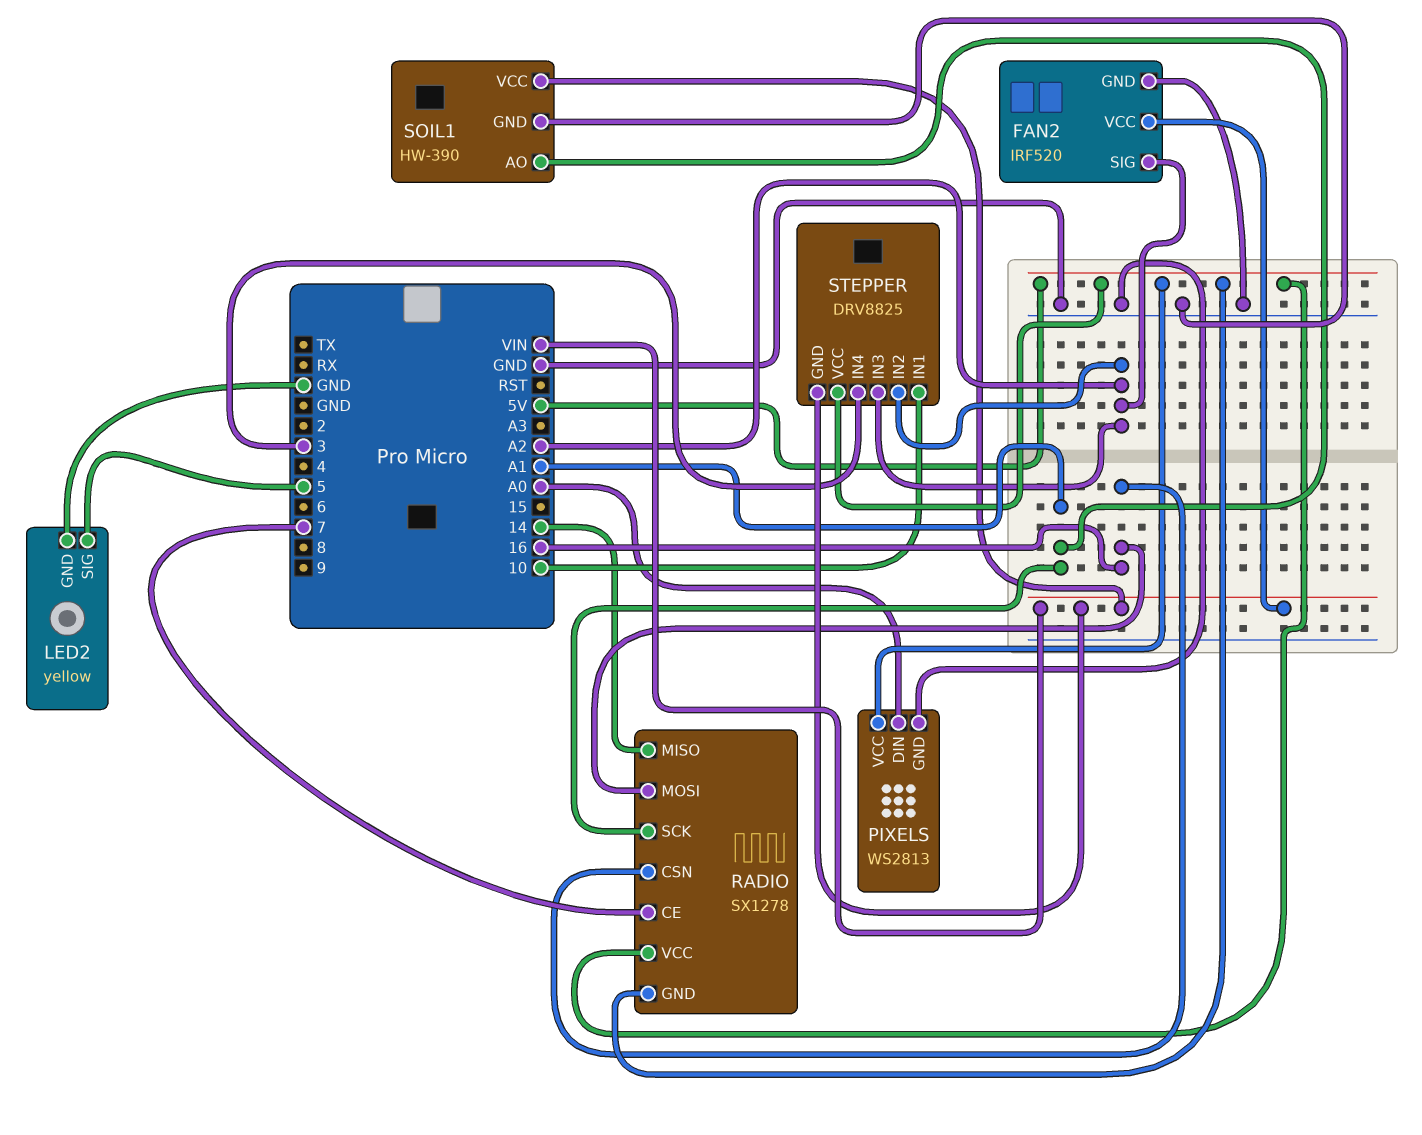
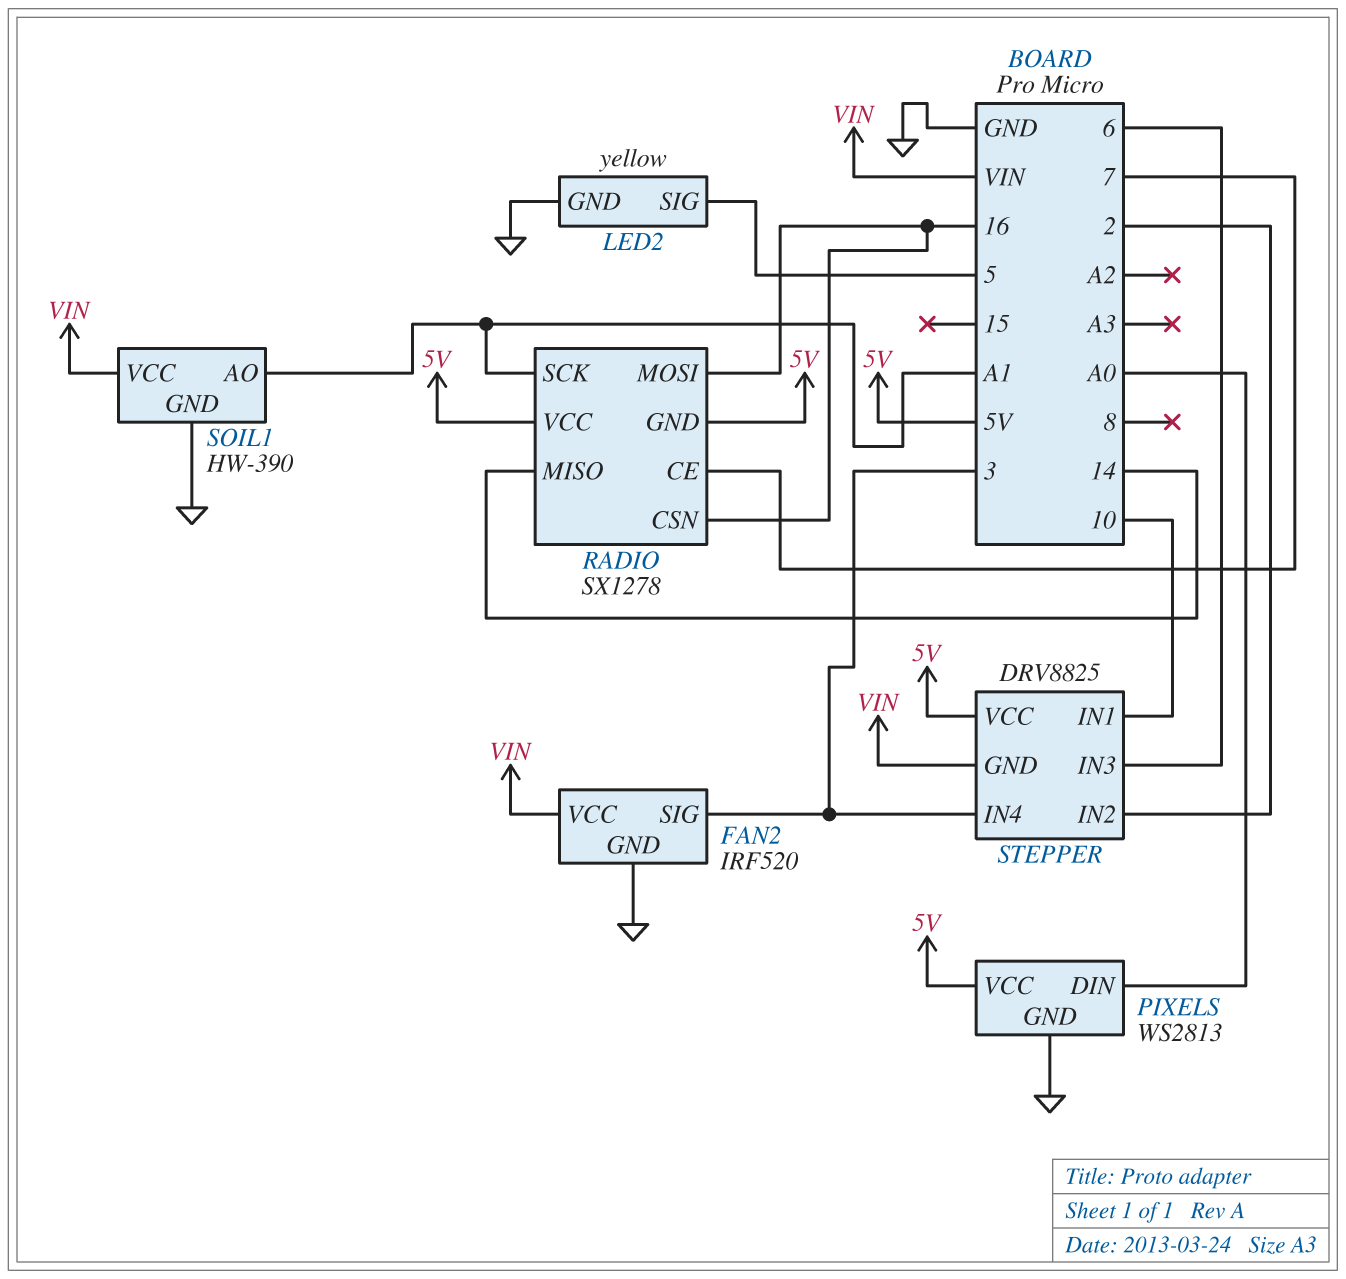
FAN2 pin SIG: A2 -> 3
STEPPER pin IN2: A2 -> 2
STEPPER pin IN3: A2 -> 6

